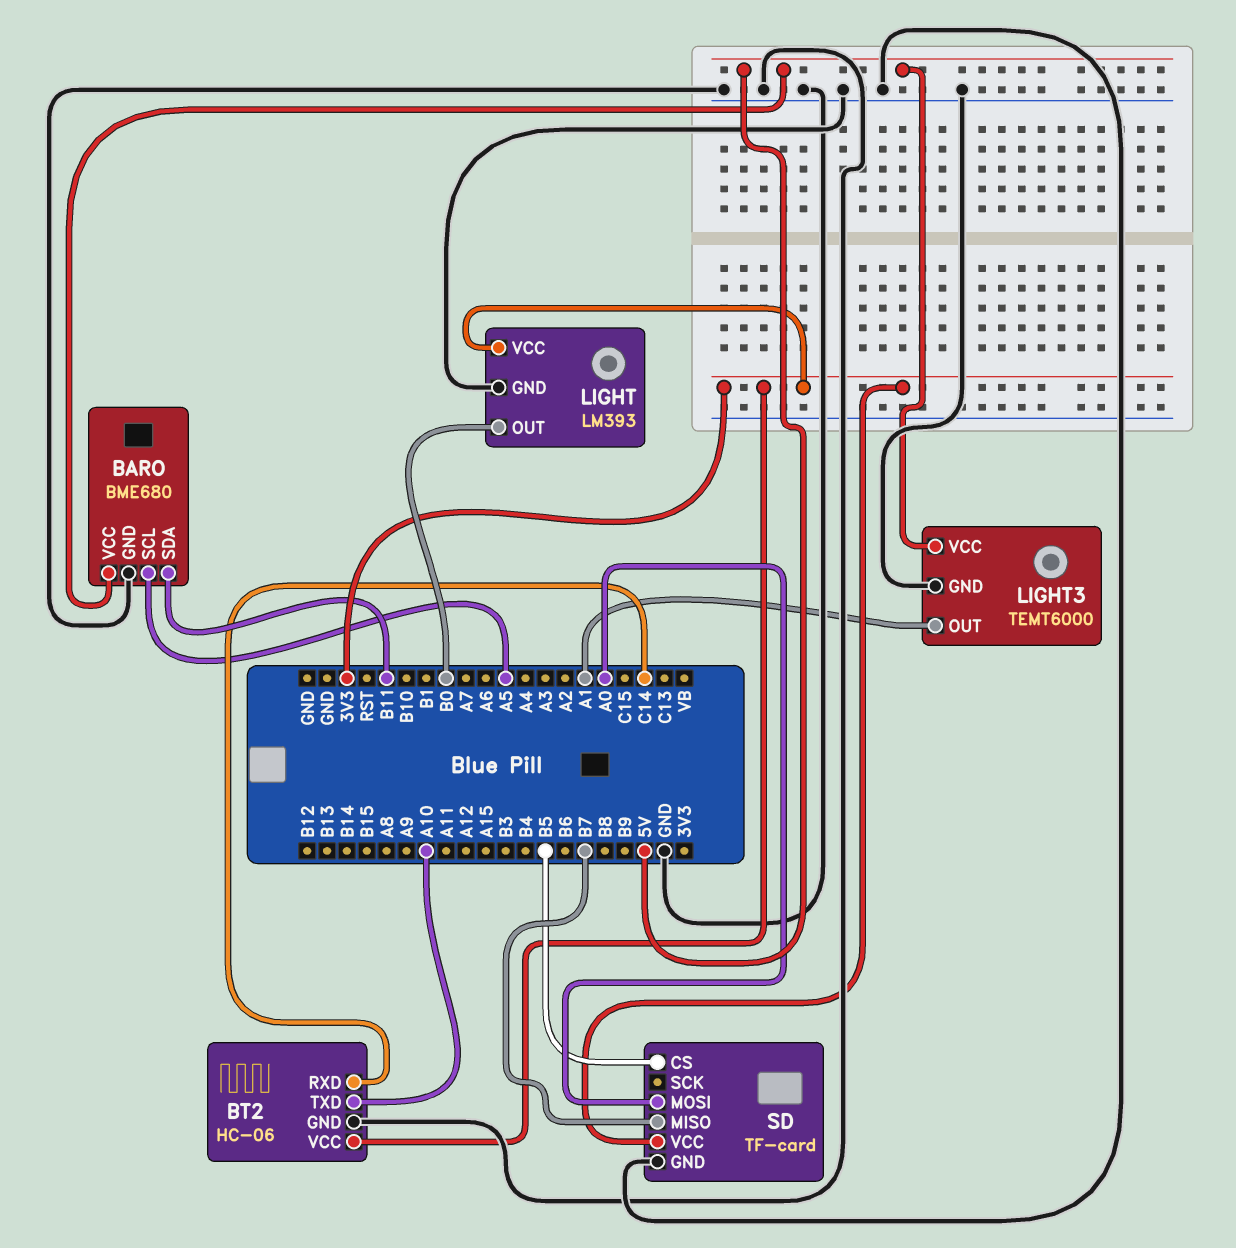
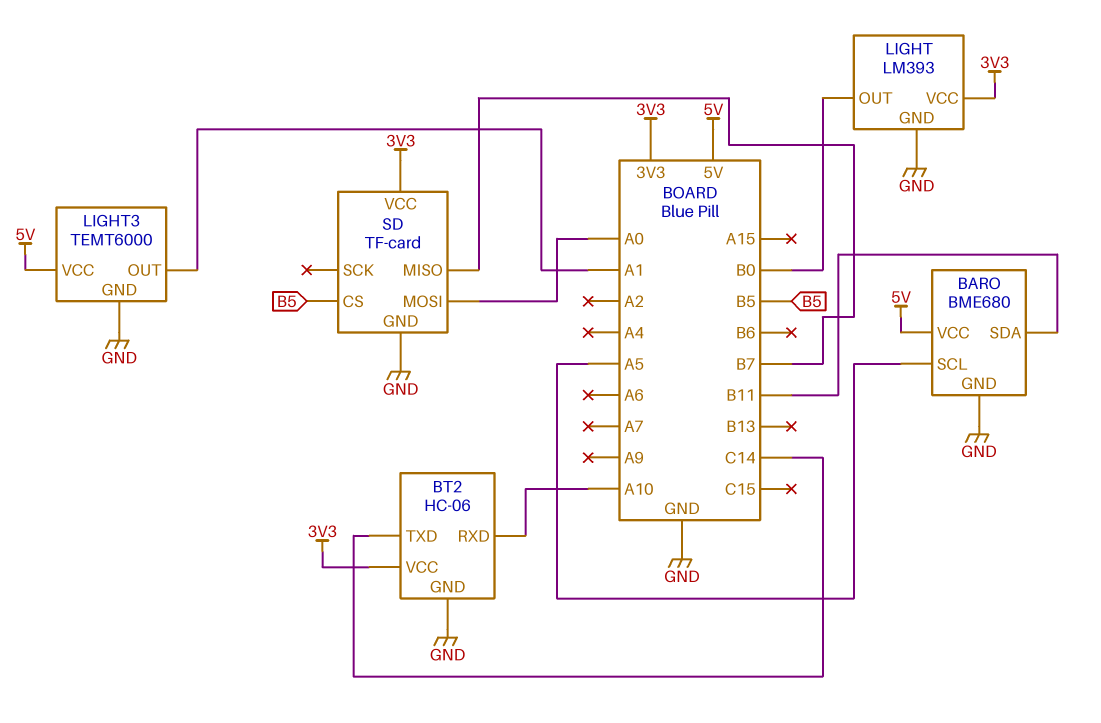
BT2 pin RXD: C14 -> A10
BT2 pin TXD: A10 -> C14

